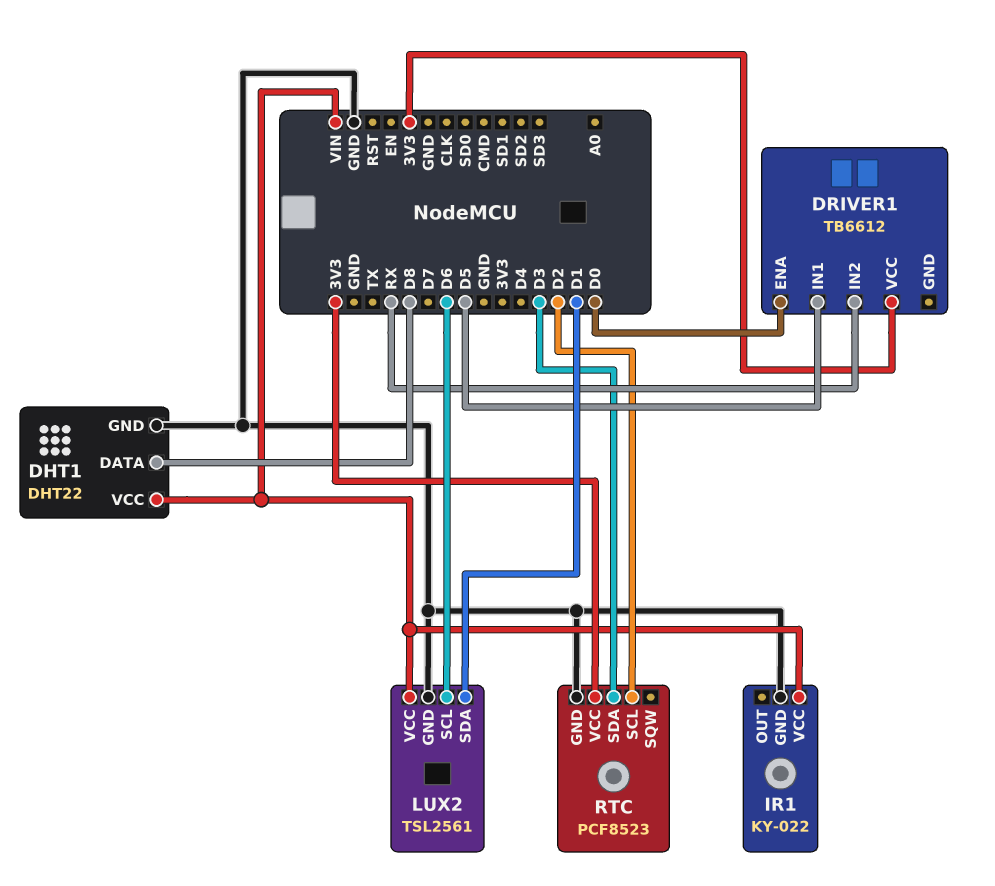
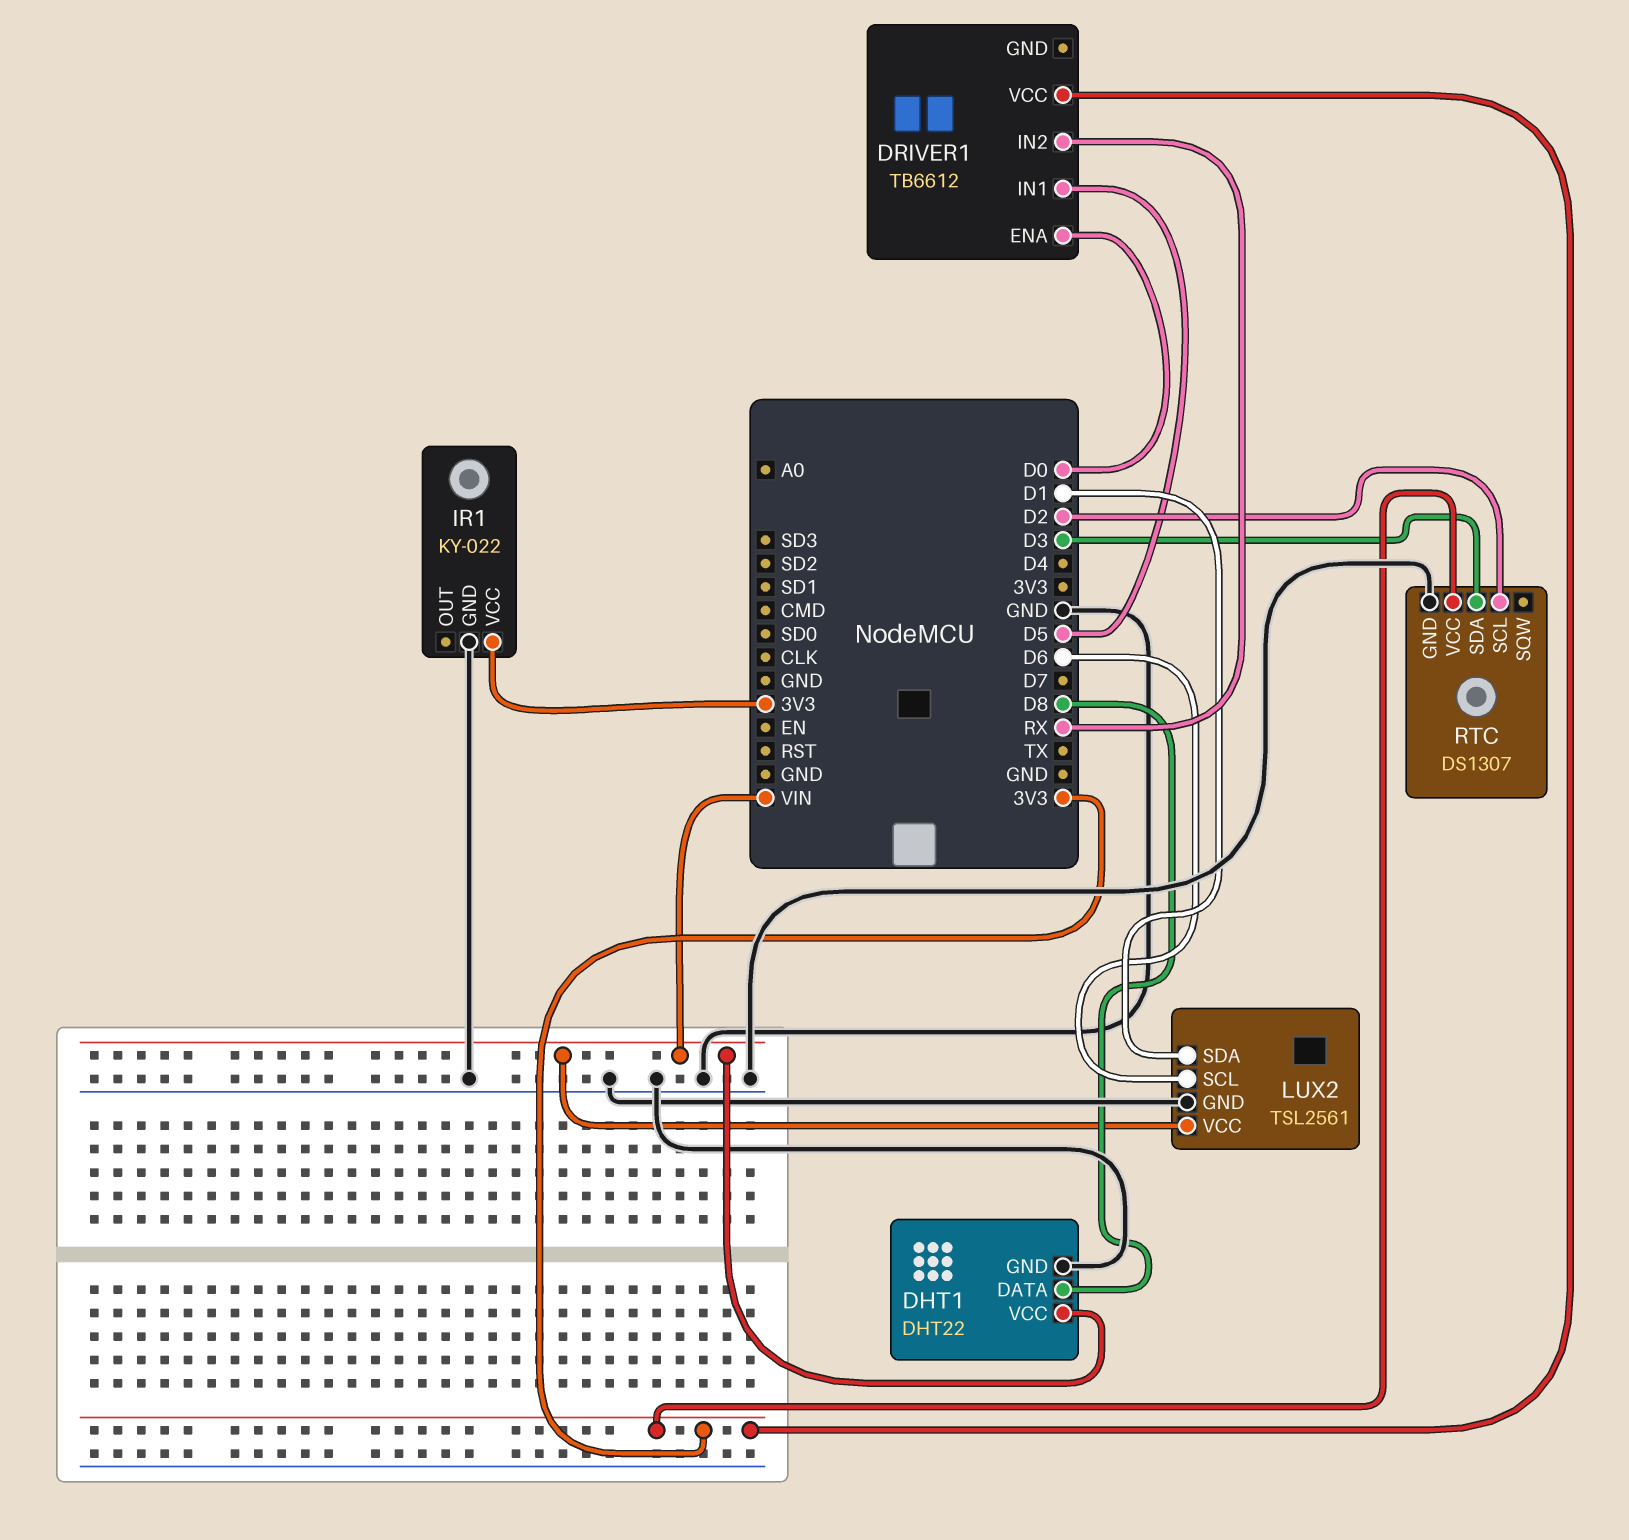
IR1 pin VCC: VIN -> 3V3
RTC: PCF8523 -> DS1307

